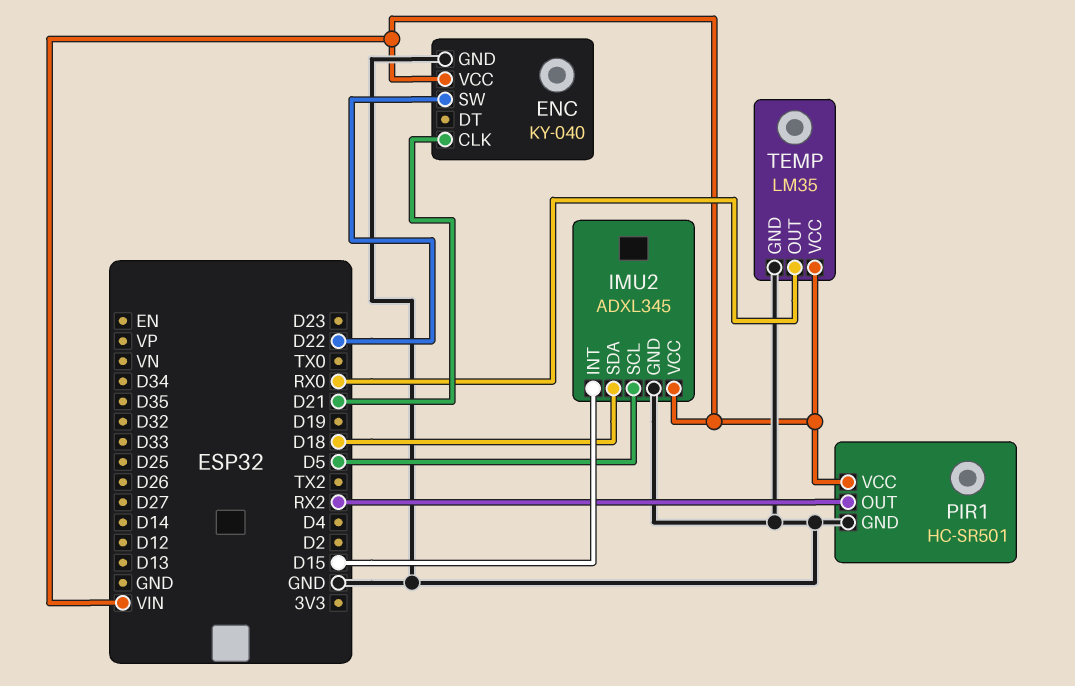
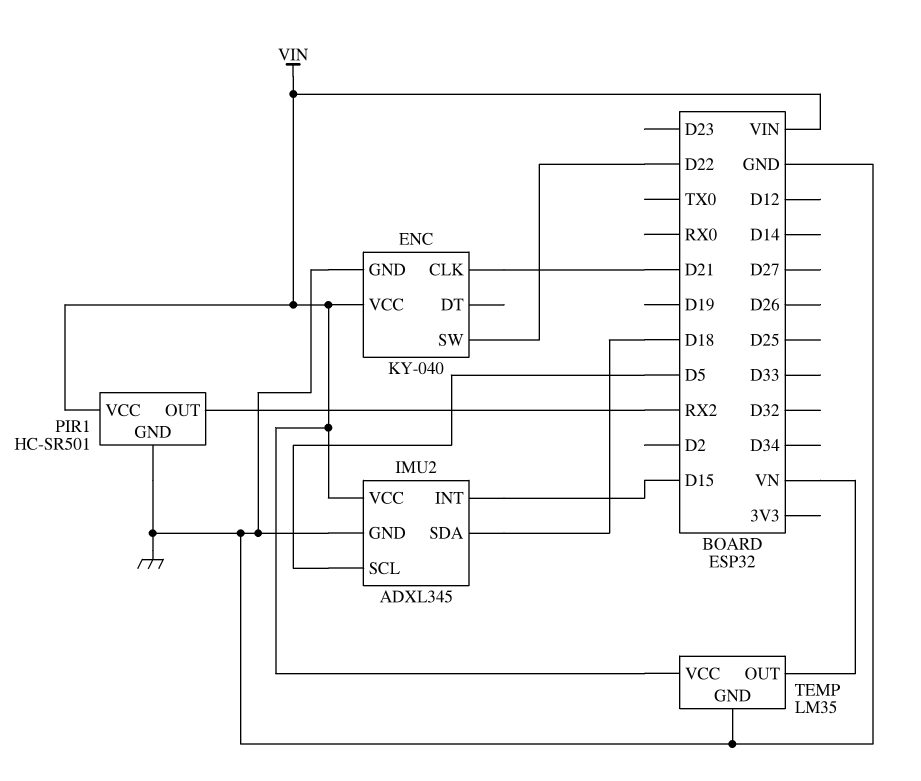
TEMP pin OUT: RX0 -> VN

